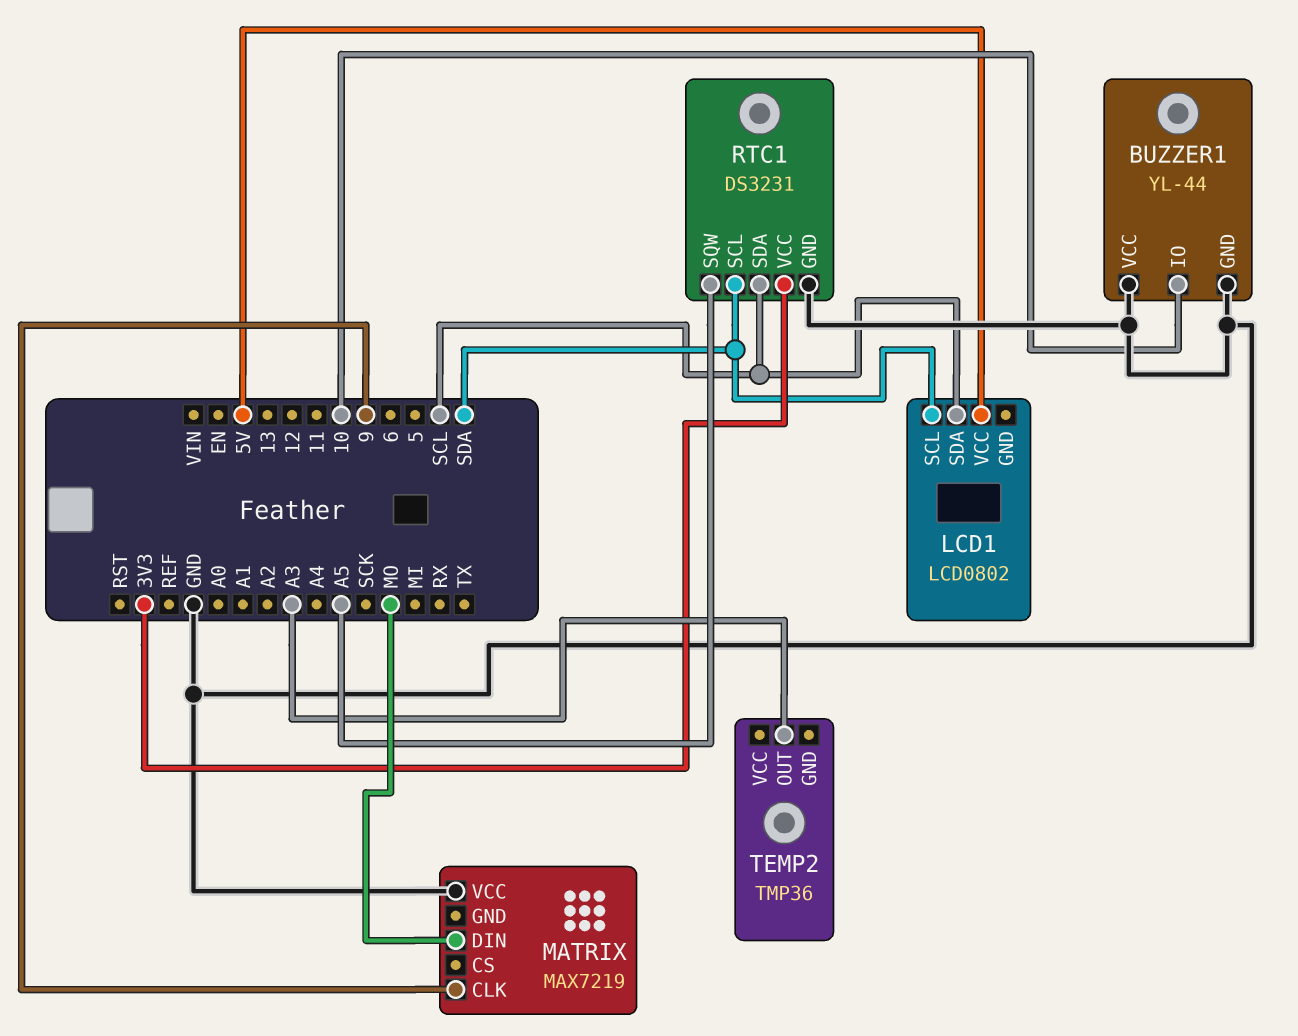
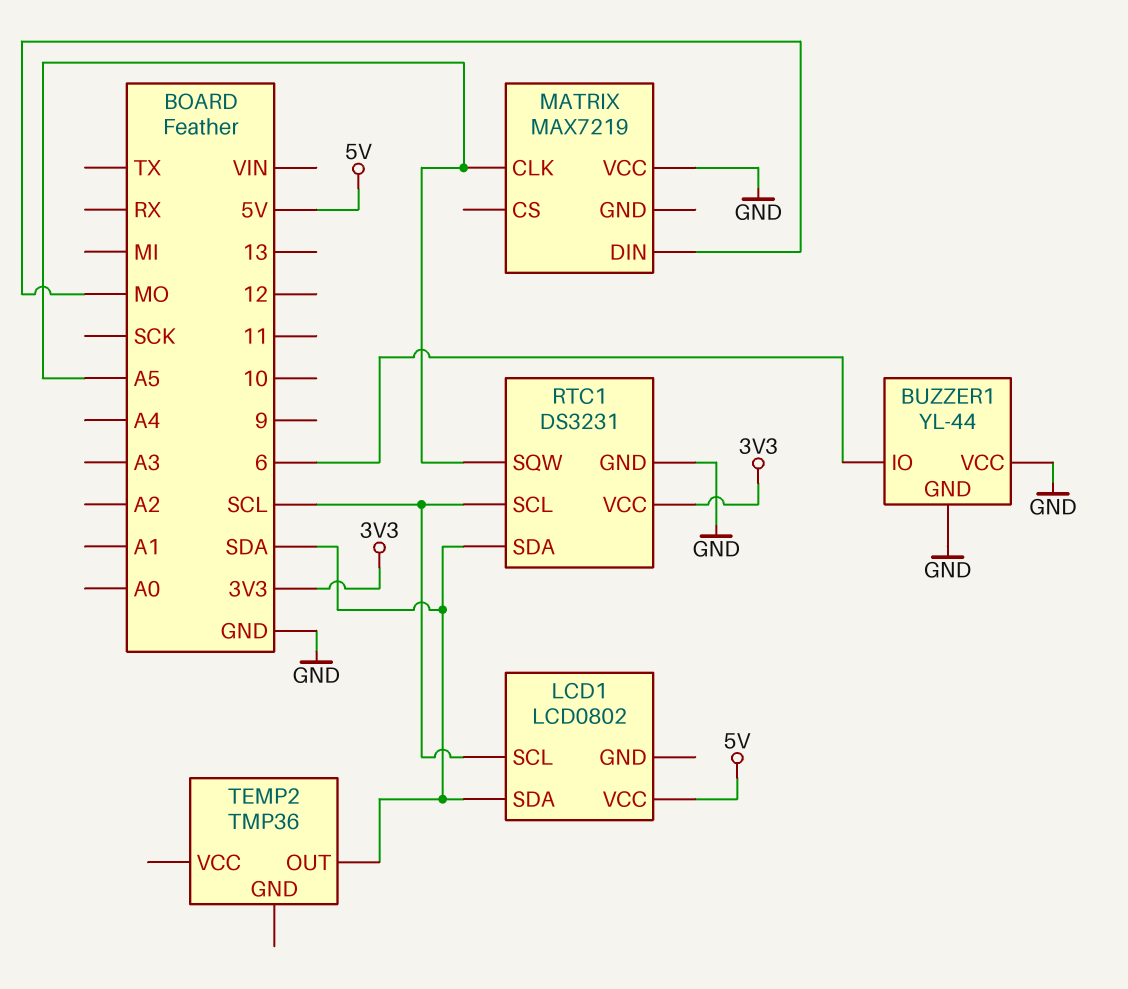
BUZZER1 pin IO: 10 -> 6
LCD1 pin SCL: SDA -> SCL
LCD1 pin SDA: SCL -> SDA
MATRIX pin CLK: 9 -> A5
RTC1 pin SCL: SDA -> SCL
RTC1 pin SDA: SCL -> SDA
TEMP2 pin OUT: A3 -> SDA

